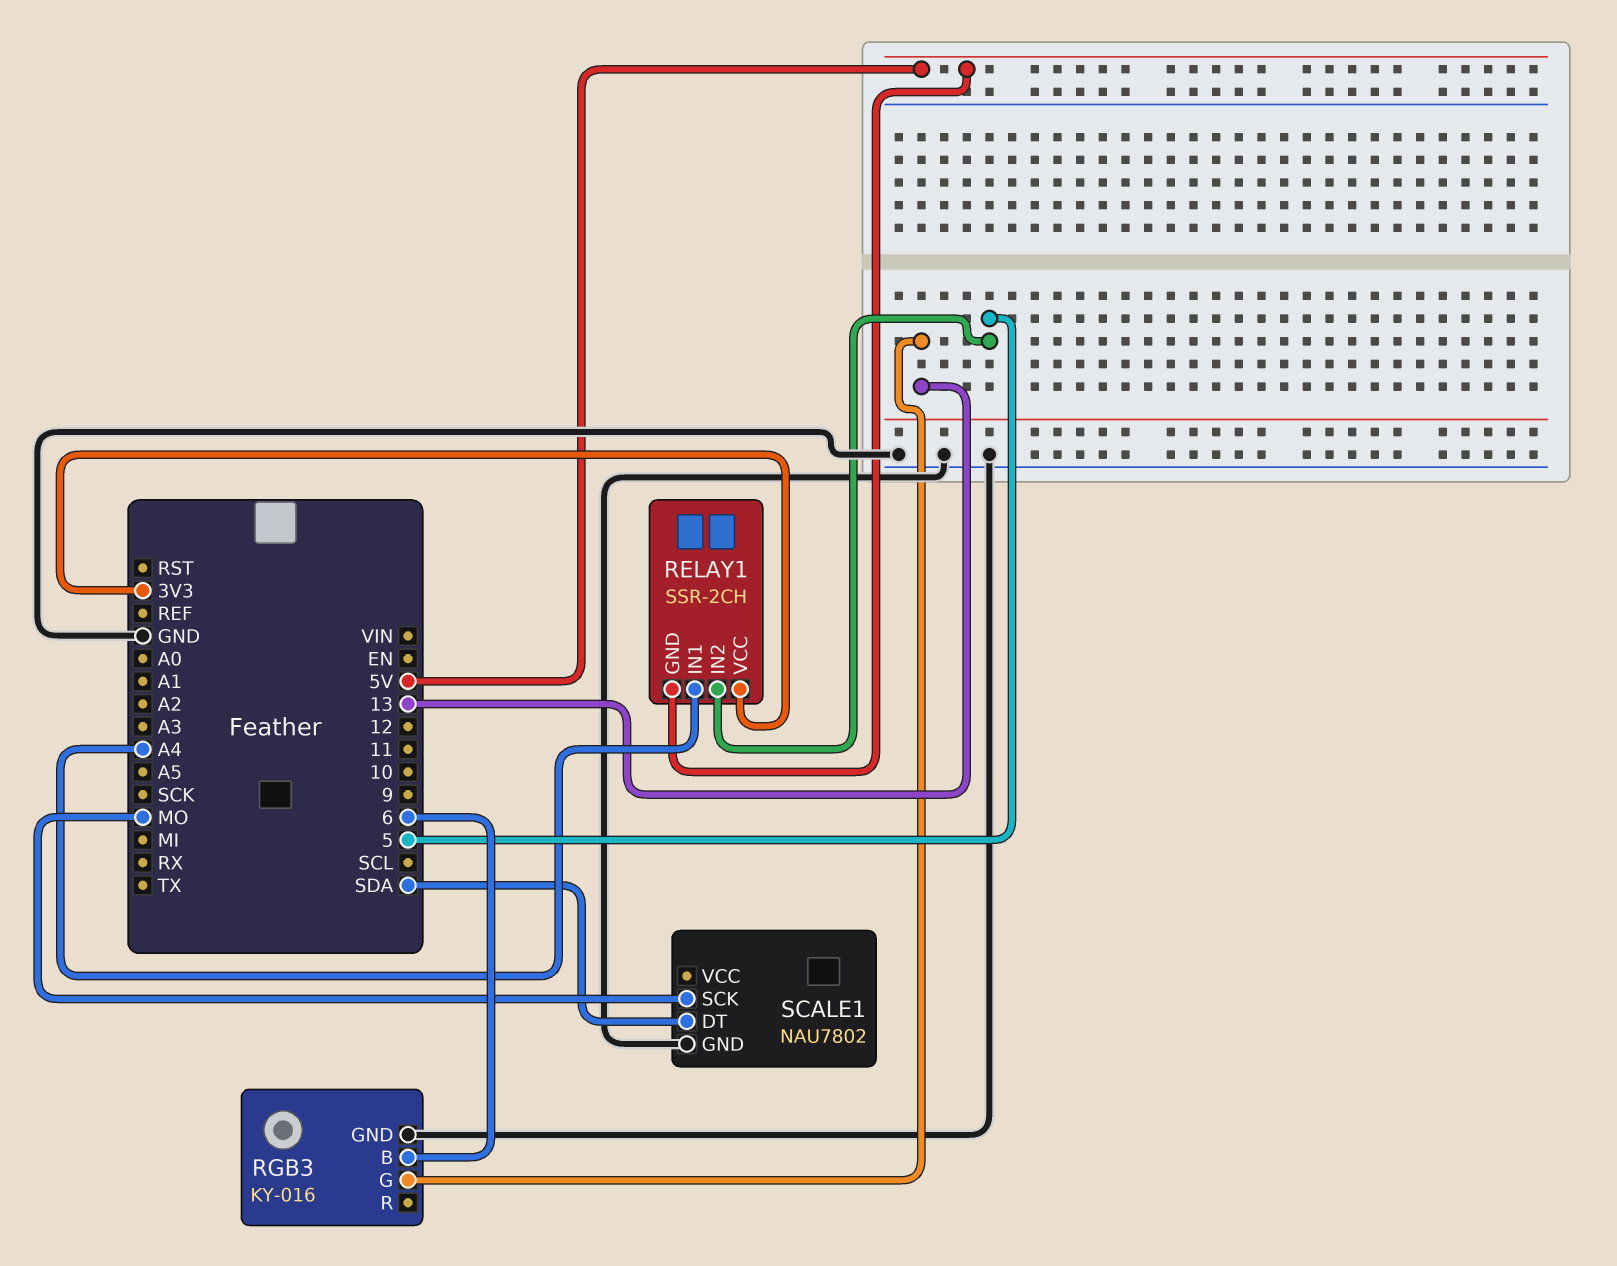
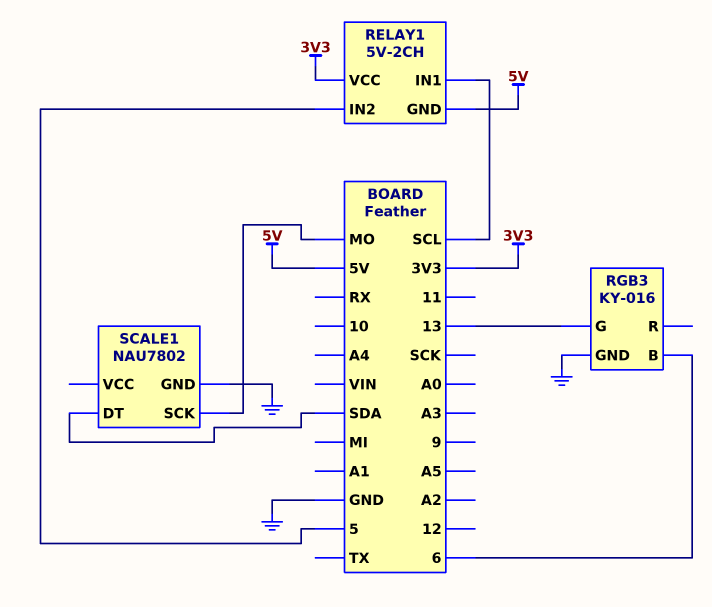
RELAY1: SSR-2CH -> 5V-2CH
RELAY1 pin IN1: A4 -> SCL

